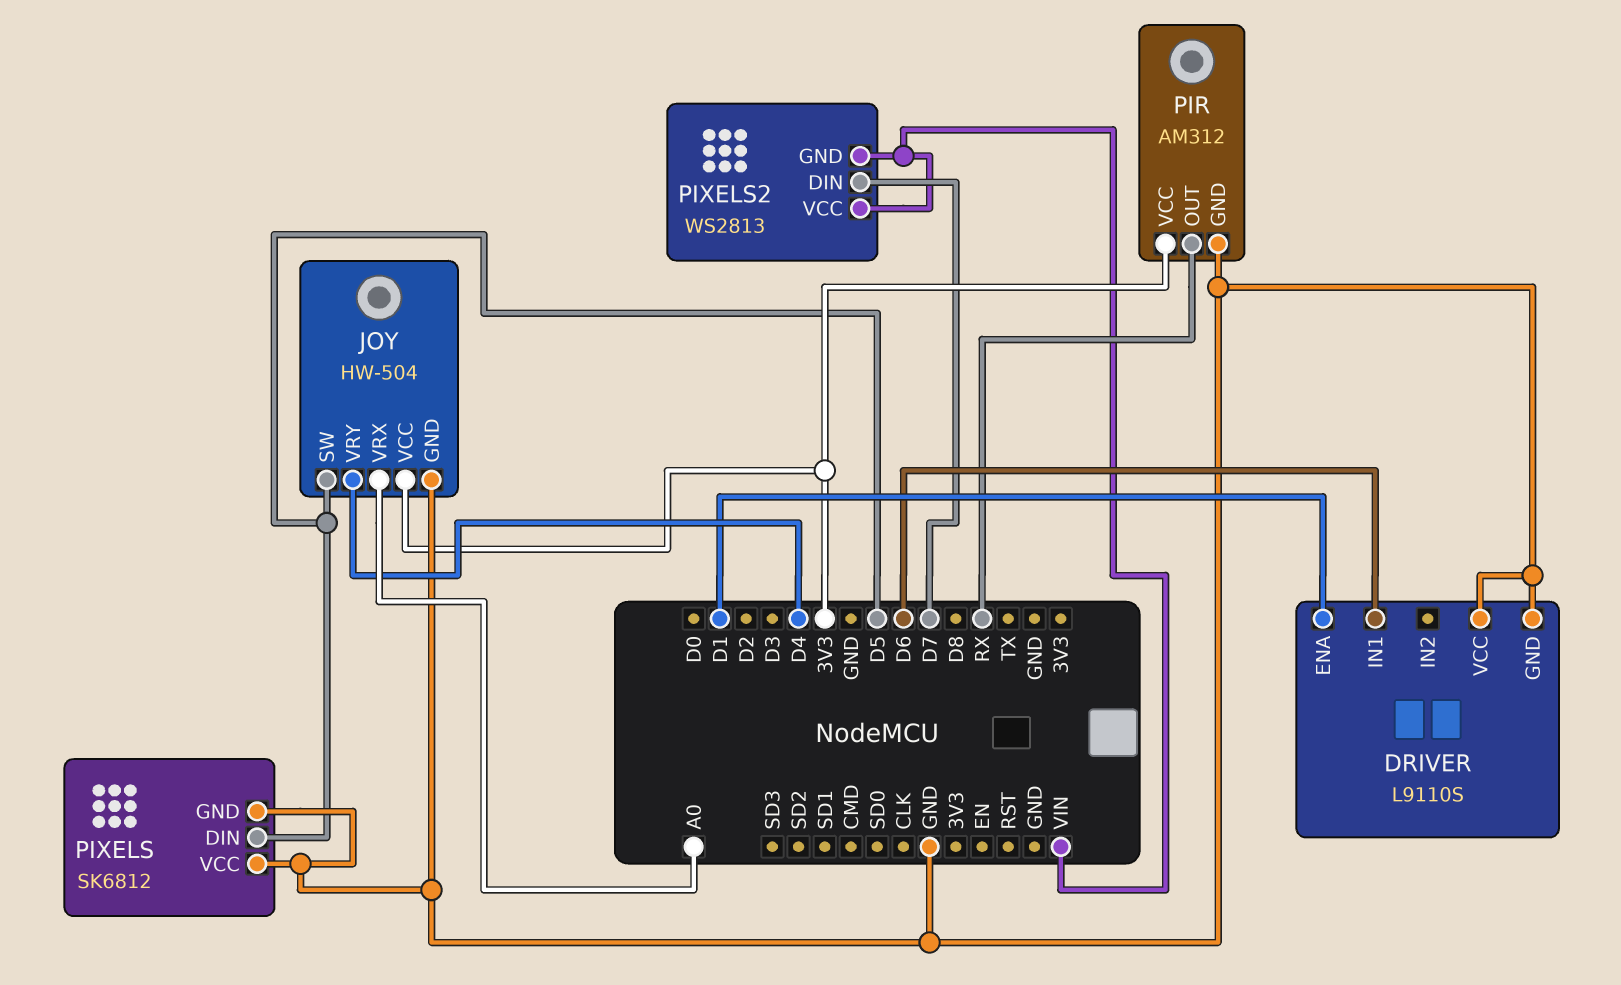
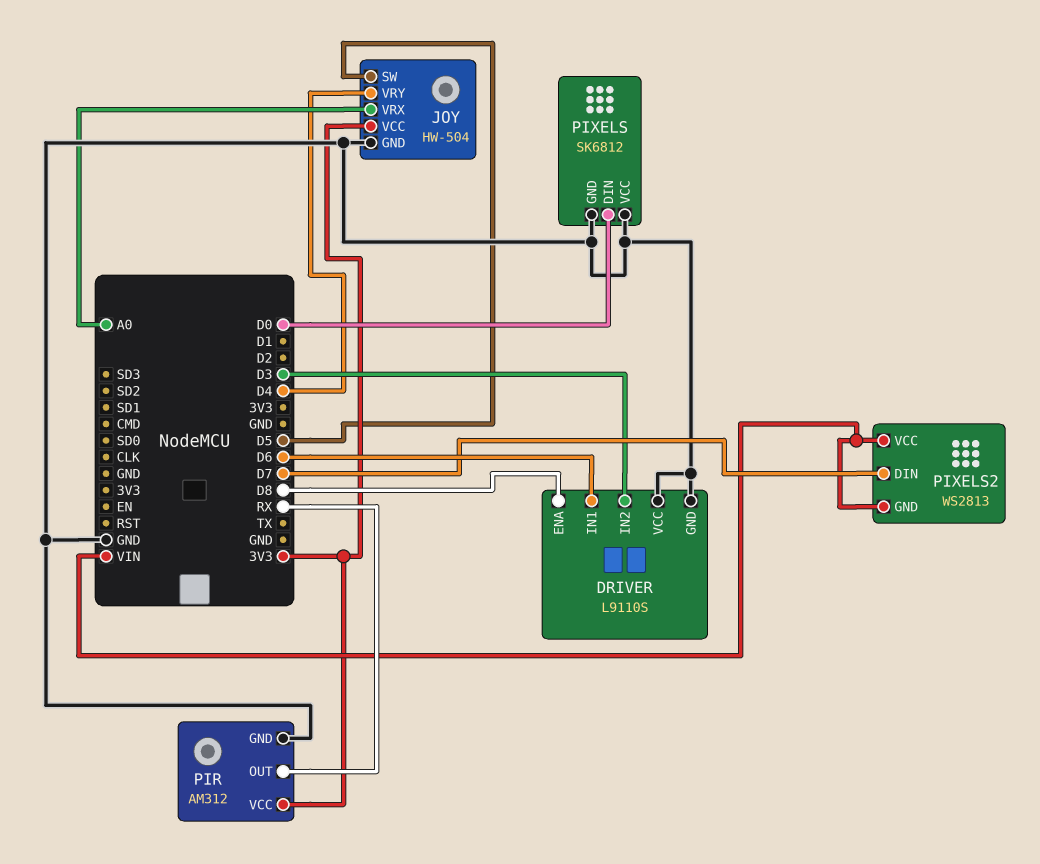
DRIVER pin ENA: D1 -> D8
DRIVER pin IN2: none -> D3
PIXELS pin DIN: D5 -> D0

